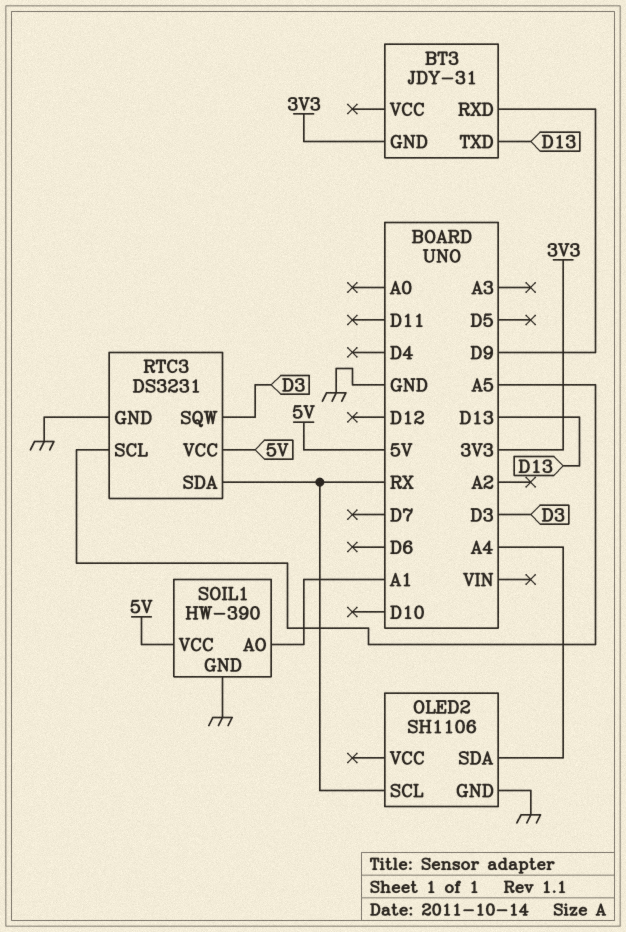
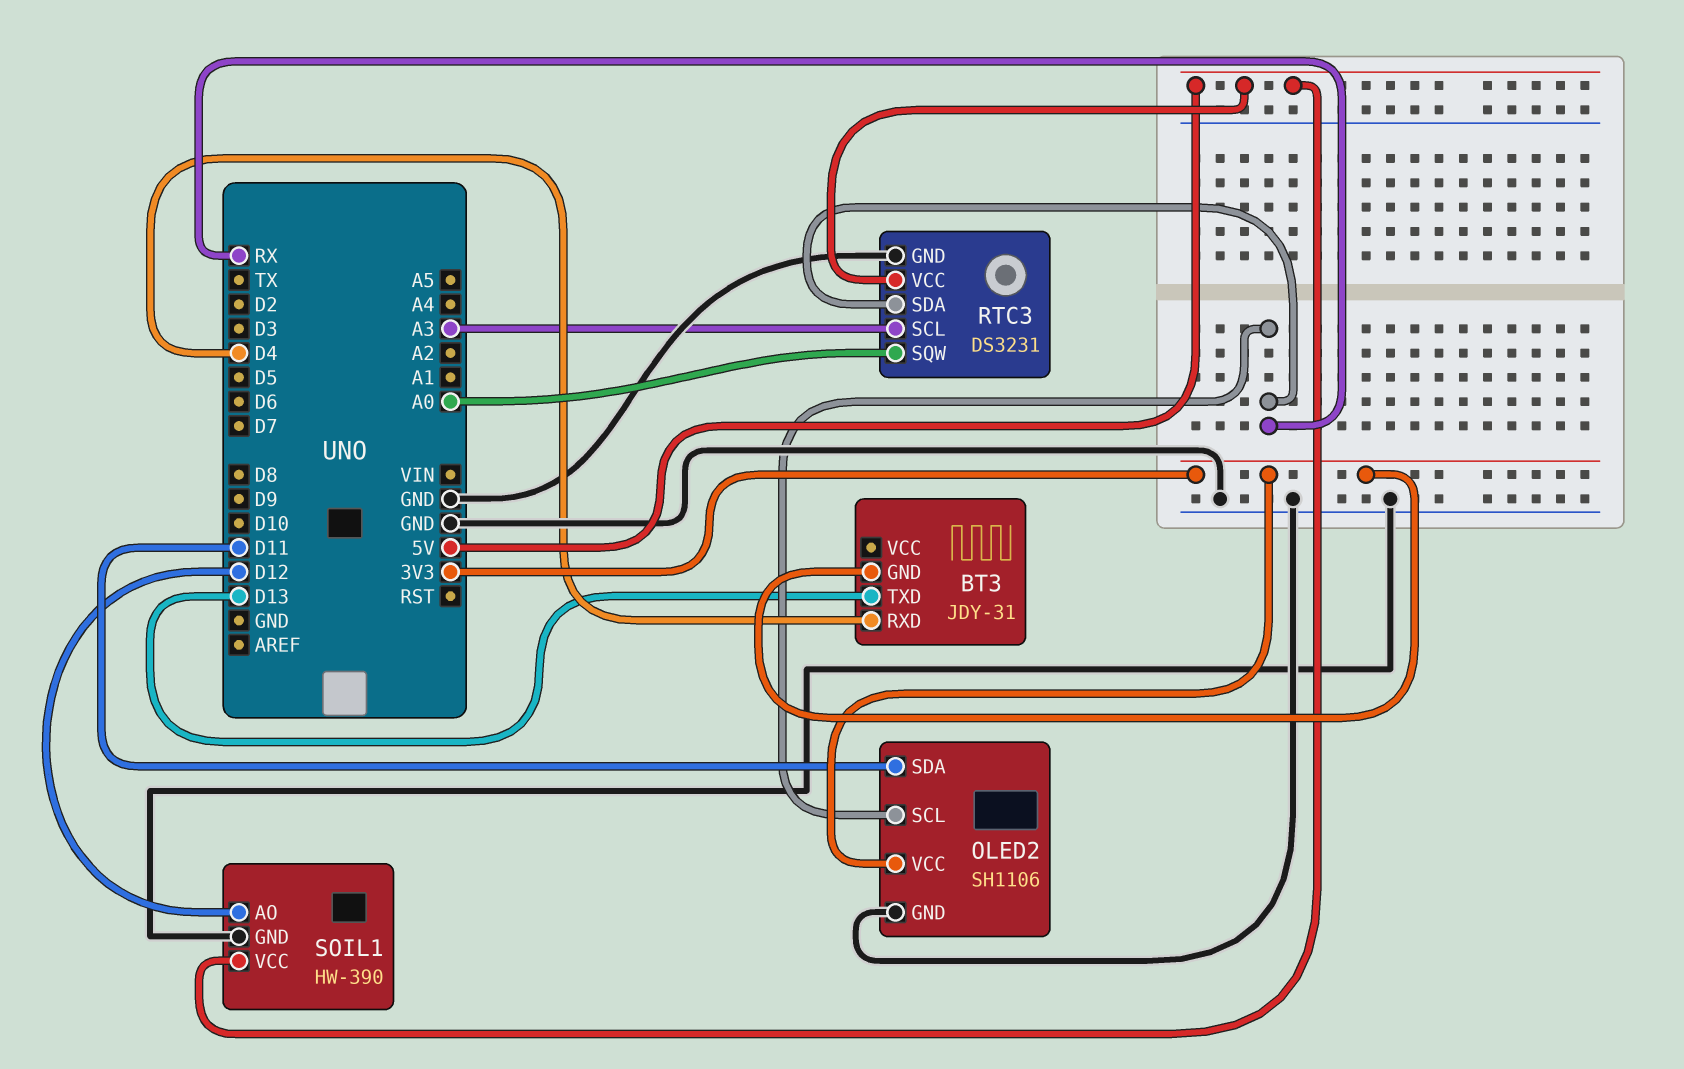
BT3 pin RXD: D9 -> D4
OLED2 pin SDA: A4 -> D11
OLED2 pin VCC: none -> 3V3
RTC3 pin SCL: A5 -> A3
RTC3 pin SQW: D3 -> A0
SOIL1 pin AO: A1 -> D12

